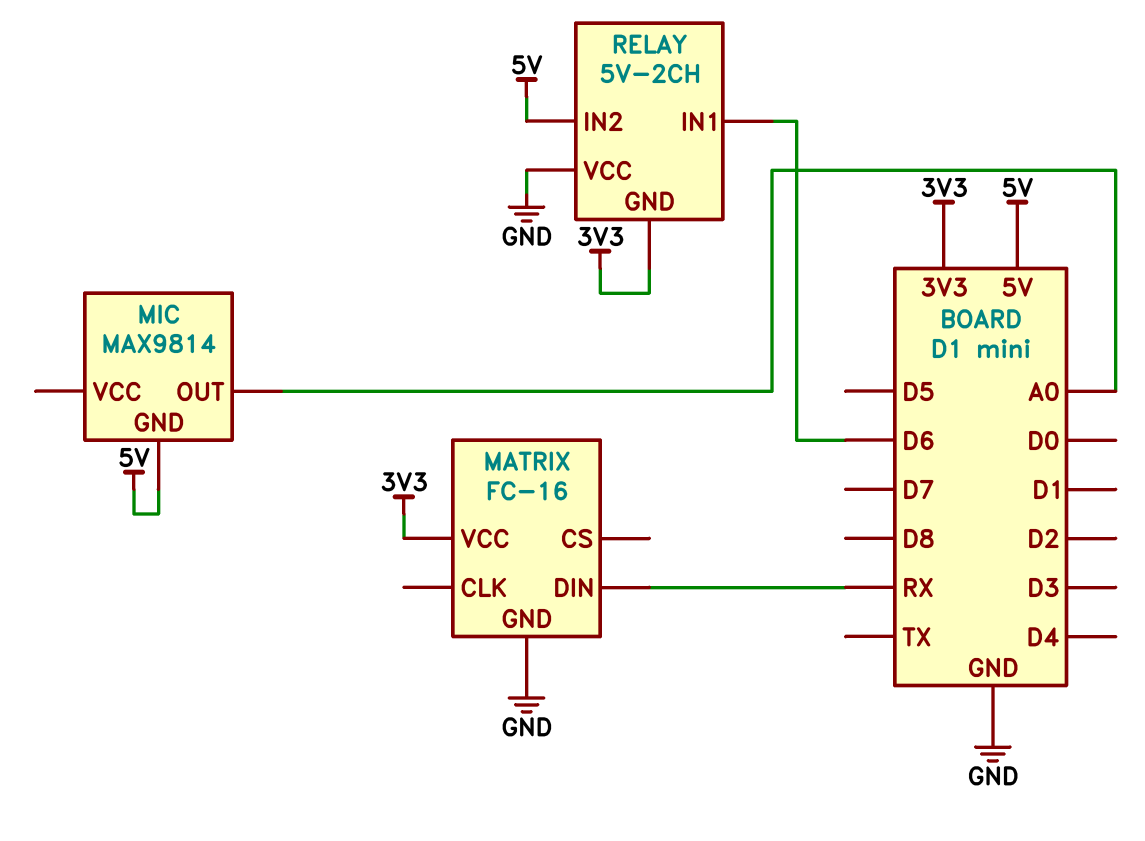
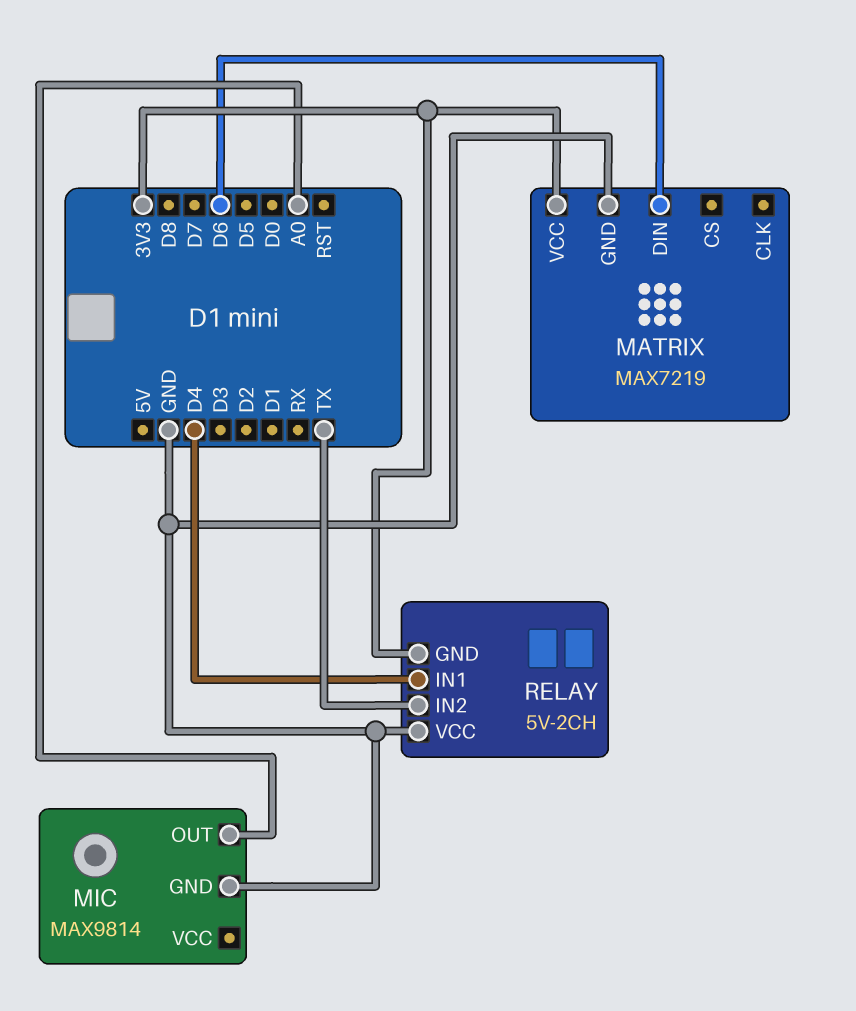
MATRIX: FC-16 -> MAX7219
MATRIX pin DIN: RX -> D6
MIC pin GND: 5V -> GND
RELAY pin IN1: D6 -> D4
RELAY pin IN2: 5V -> TX

